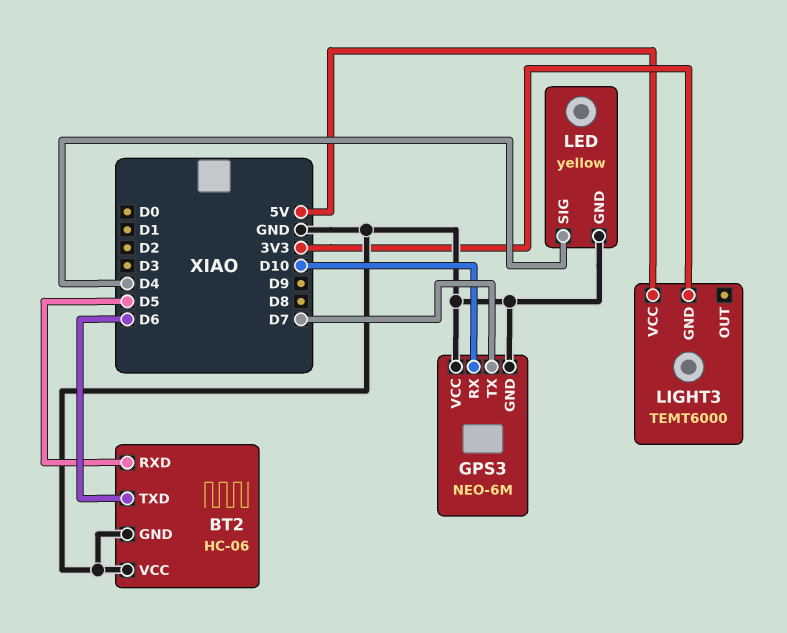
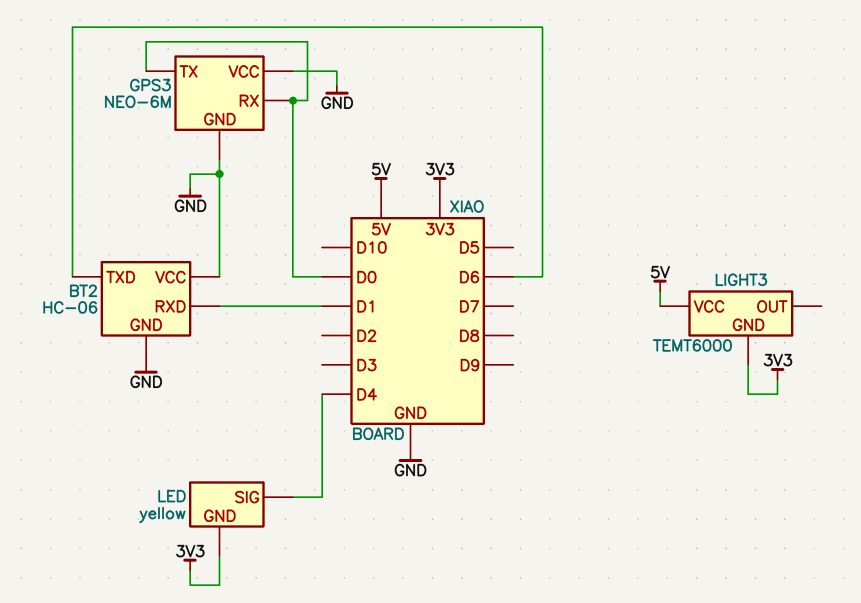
BT2 pin RXD: D5 -> D1
GPS3 pin RX: D10 -> D0
GPS3 pin TX: D7 -> D0
LED pin GND: GND -> 3V3

